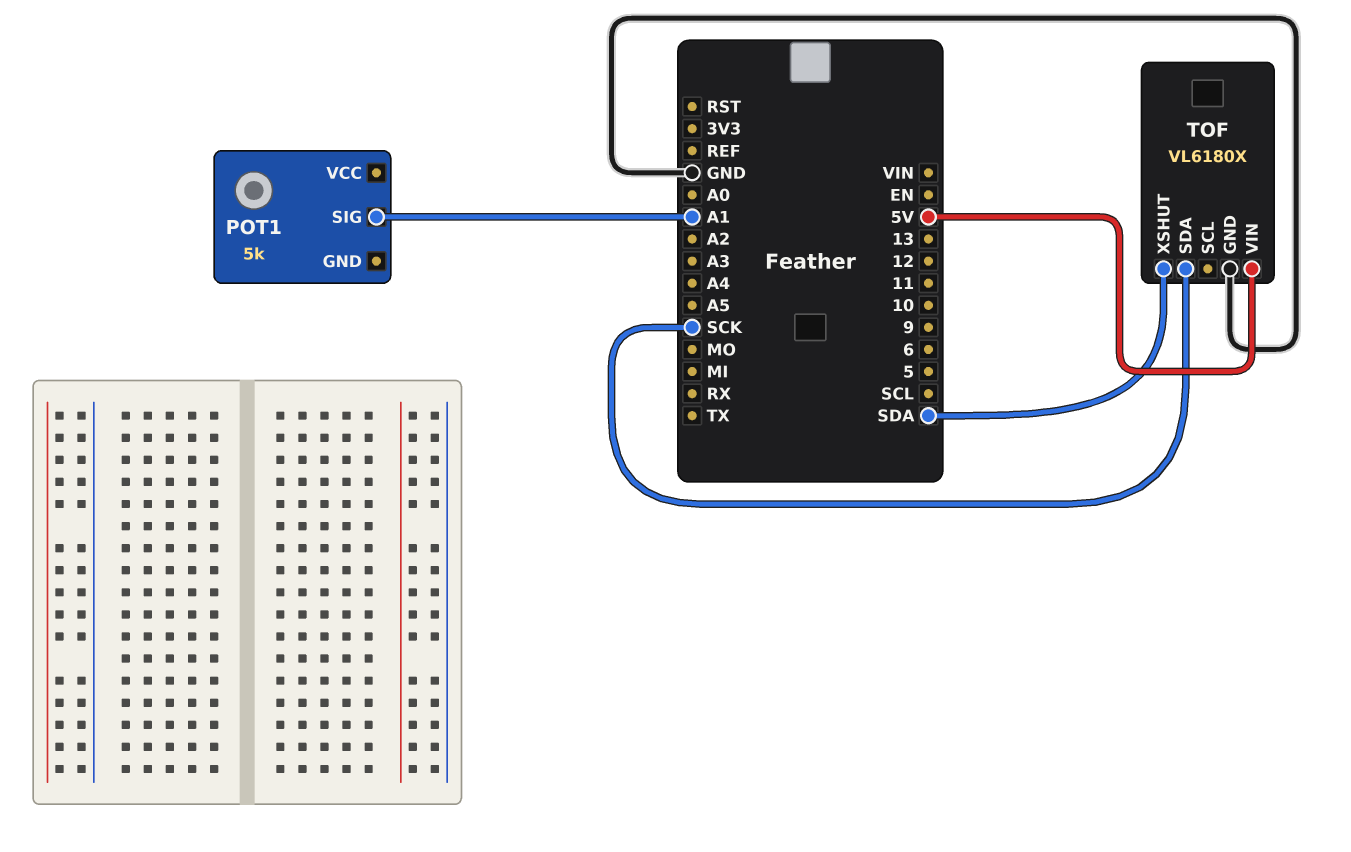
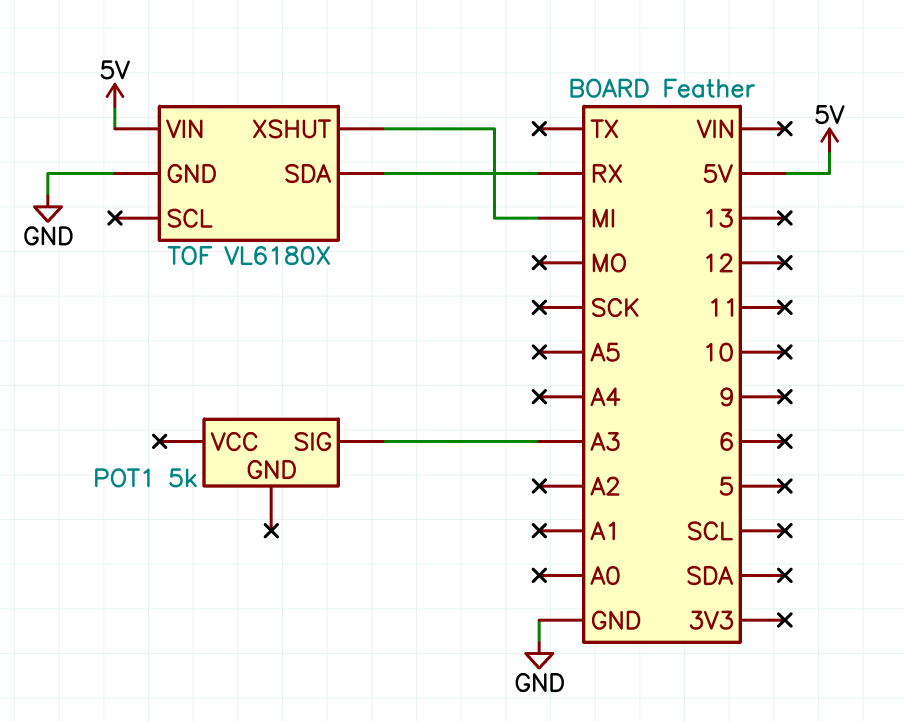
POT1 pin SIG: A1 -> A3
TOF pin SDA: SCK -> RX
TOF pin XSHUT: SDA -> MI

